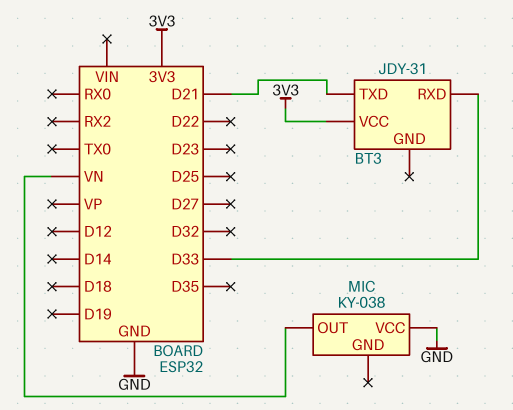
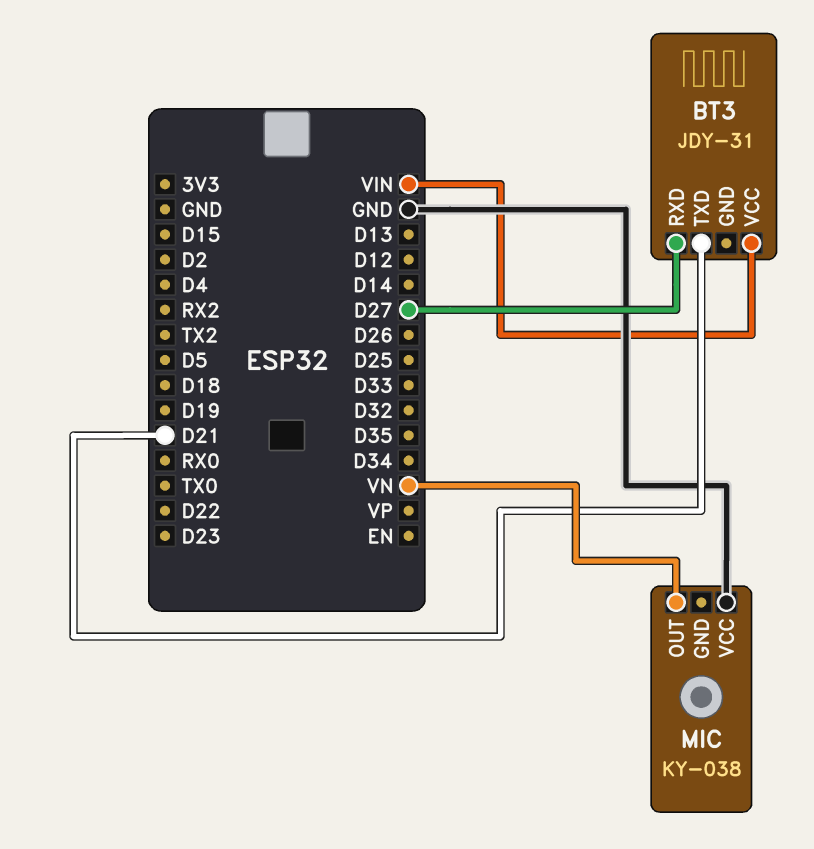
BT3 pin RXD: D33 -> D27
BT3 pin VCC: 3V3 -> VIN

